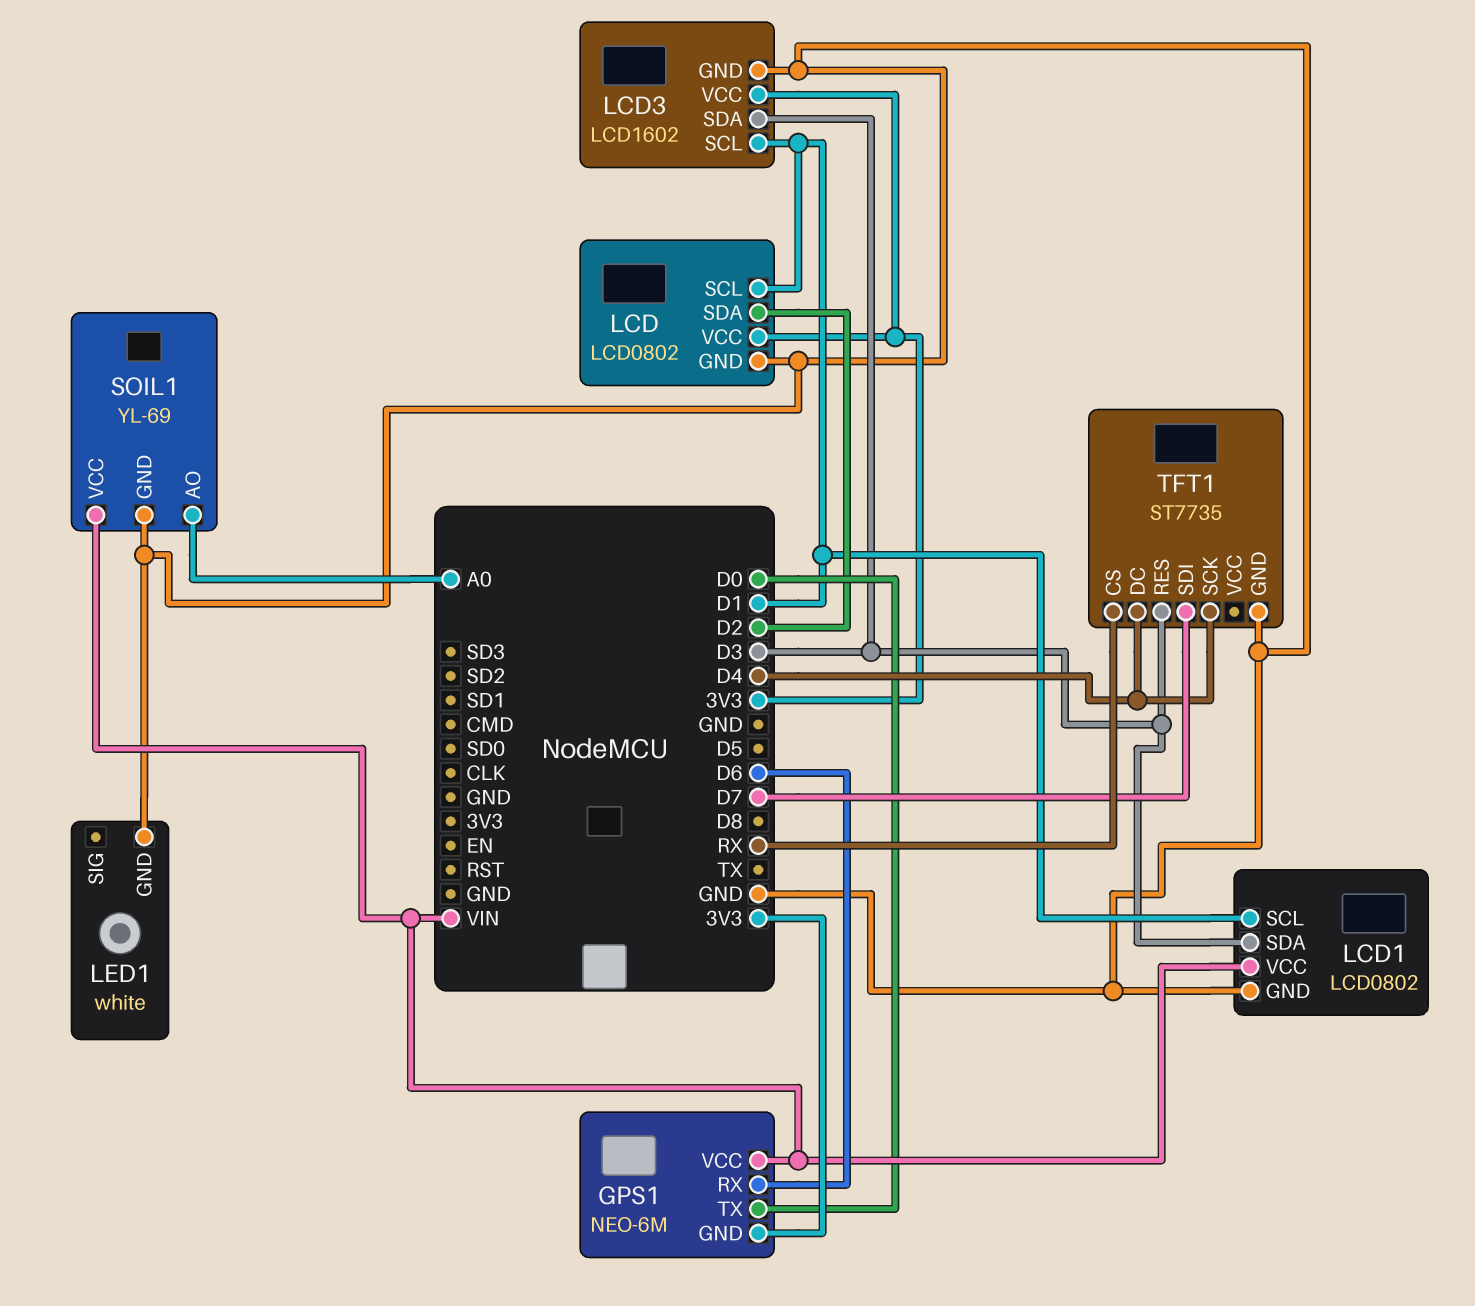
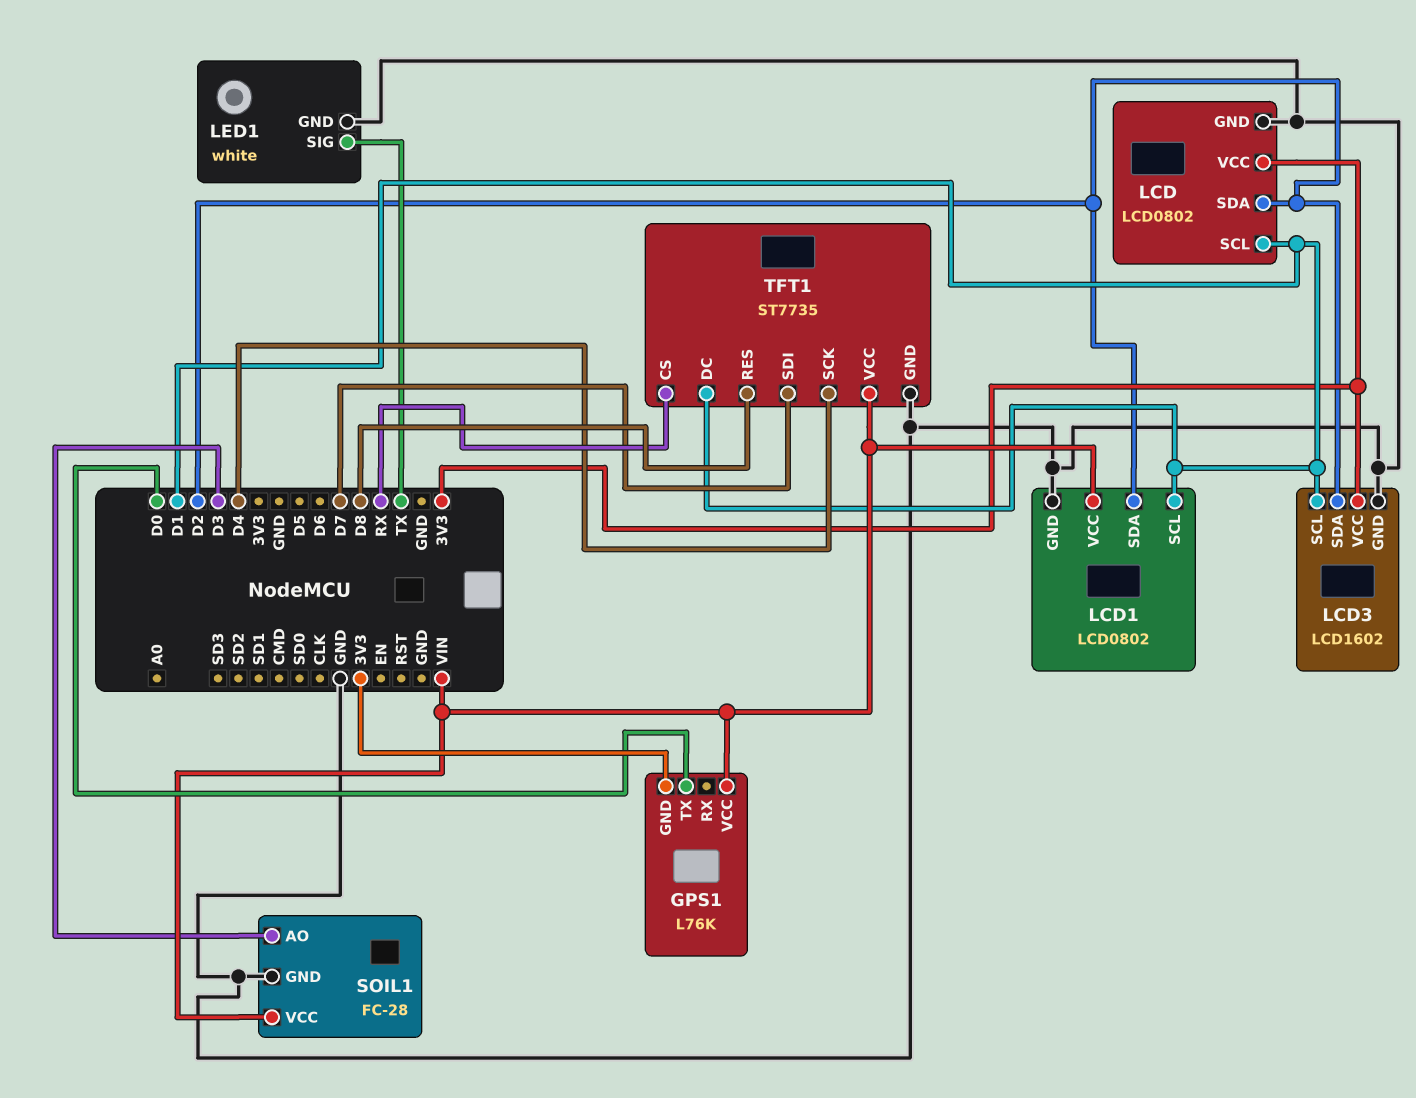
GPS1: NEO-6M -> L76K
GPS1 pin RX: D6 -> none
LCD1 pin SDA: D3 -> D2
LCD3 pin SDA: D3 -> D2
LED1 pin SIG: none -> TX
SOIL1: YL-69 -> FC-28
SOIL1 pin AO: A0 -> D3
TFT1 pin DC: D4 -> D1
TFT1 pin RES: D3 -> D8
TFT1 pin VCC: none -> VIN

